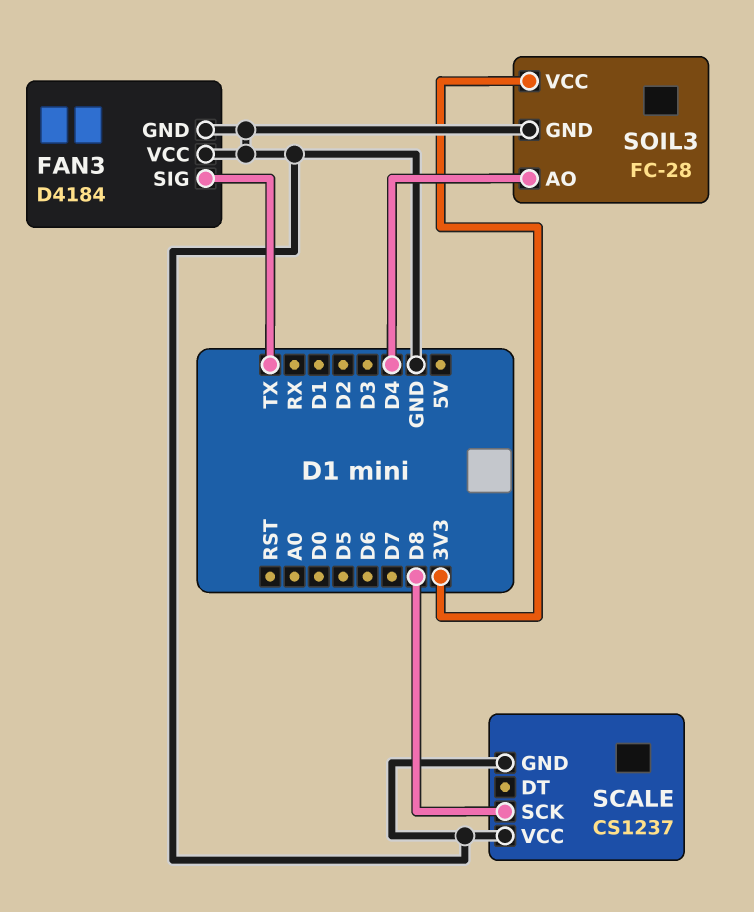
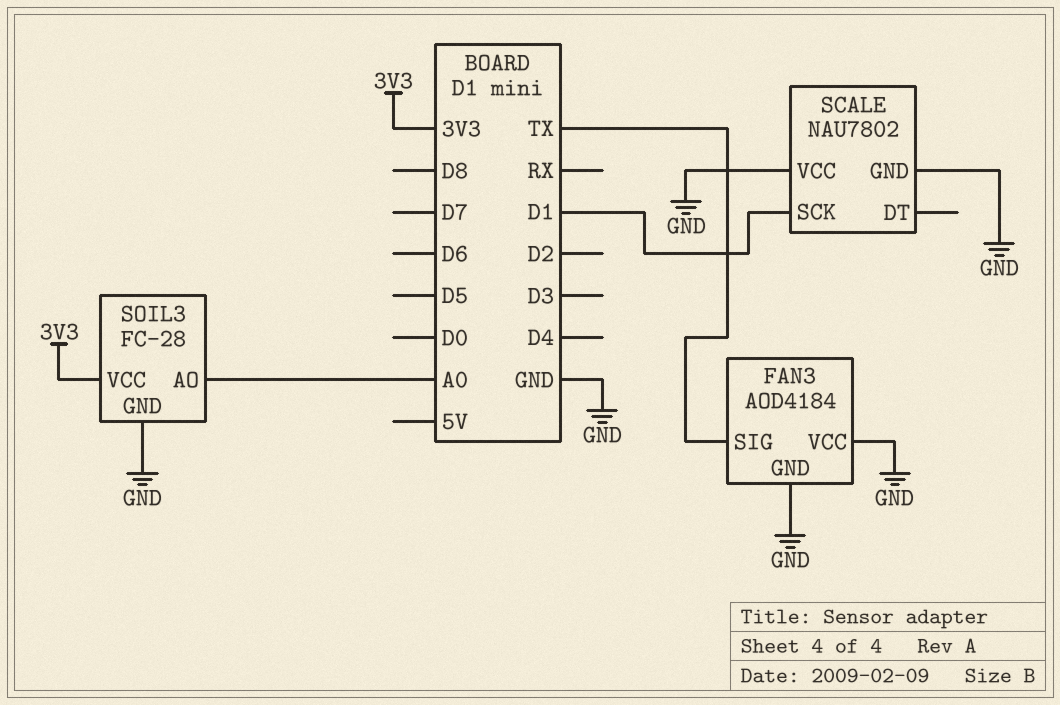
FAN3: D4184 -> AOD4184
SCALE: CS1237 -> NAU7802
SCALE pin SCK: D8 -> D1
SOIL3 pin AO: D4 -> A0

